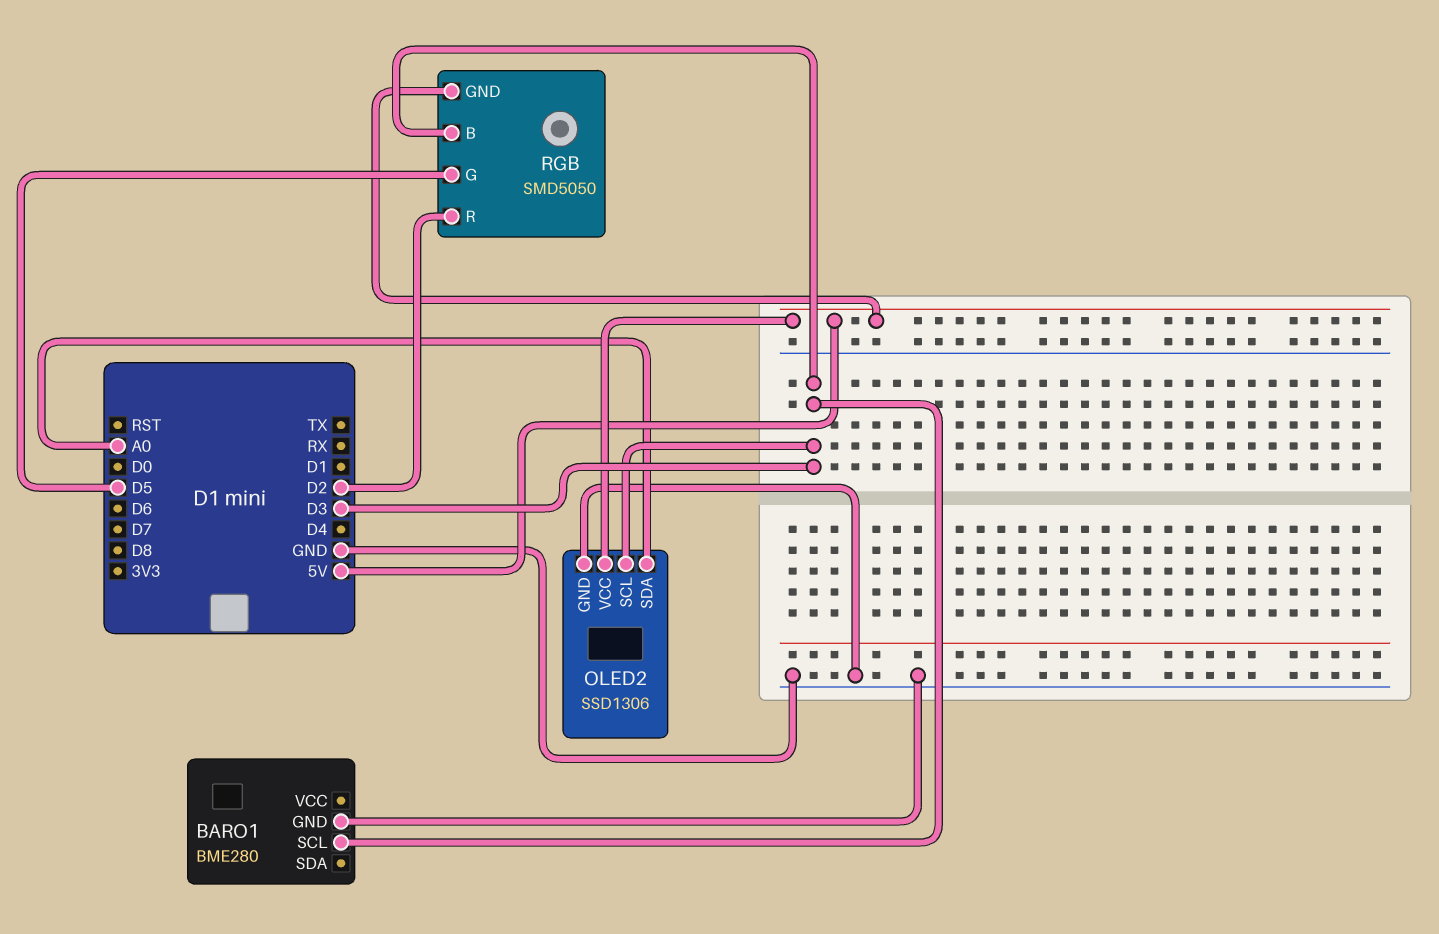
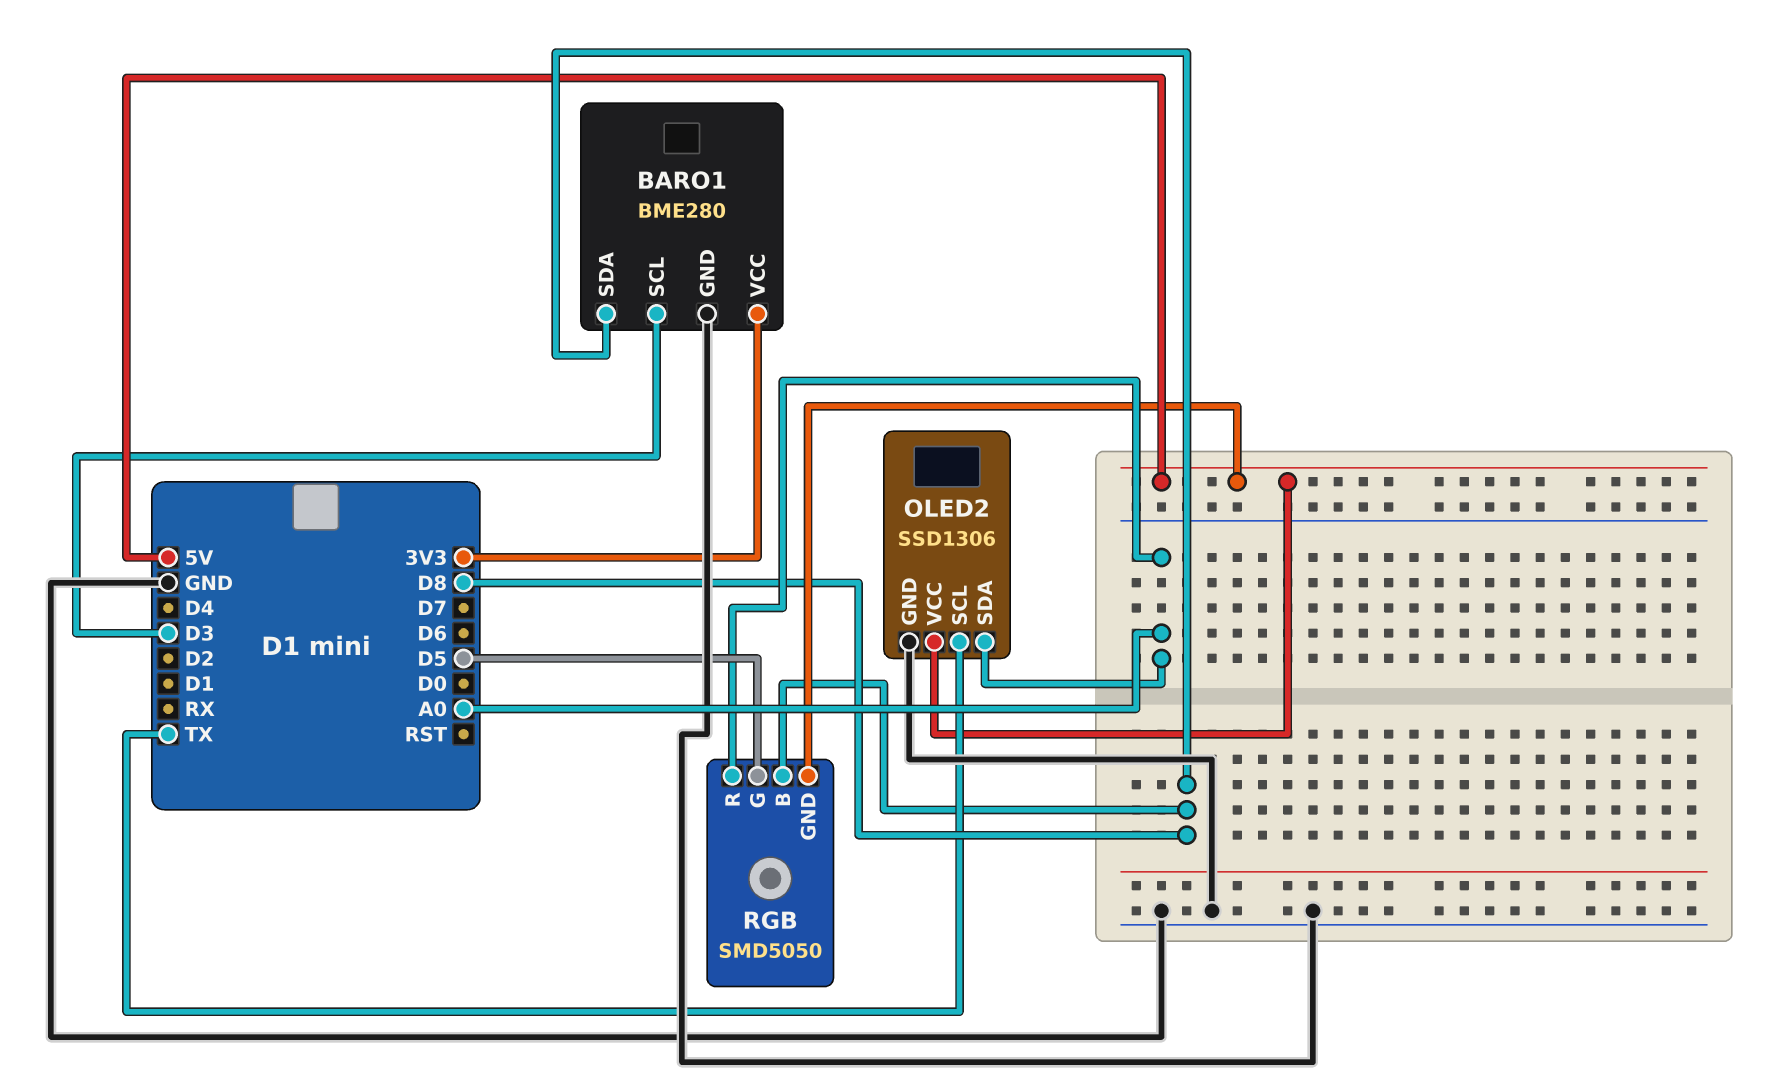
BARO1 pin SDA: none -> D8
BARO1 pin VCC: none -> 3V3
OLED2 pin SCL: D3 -> TX
RGB pin B: D3 -> D8
RGB pin R: D2 -> A0

